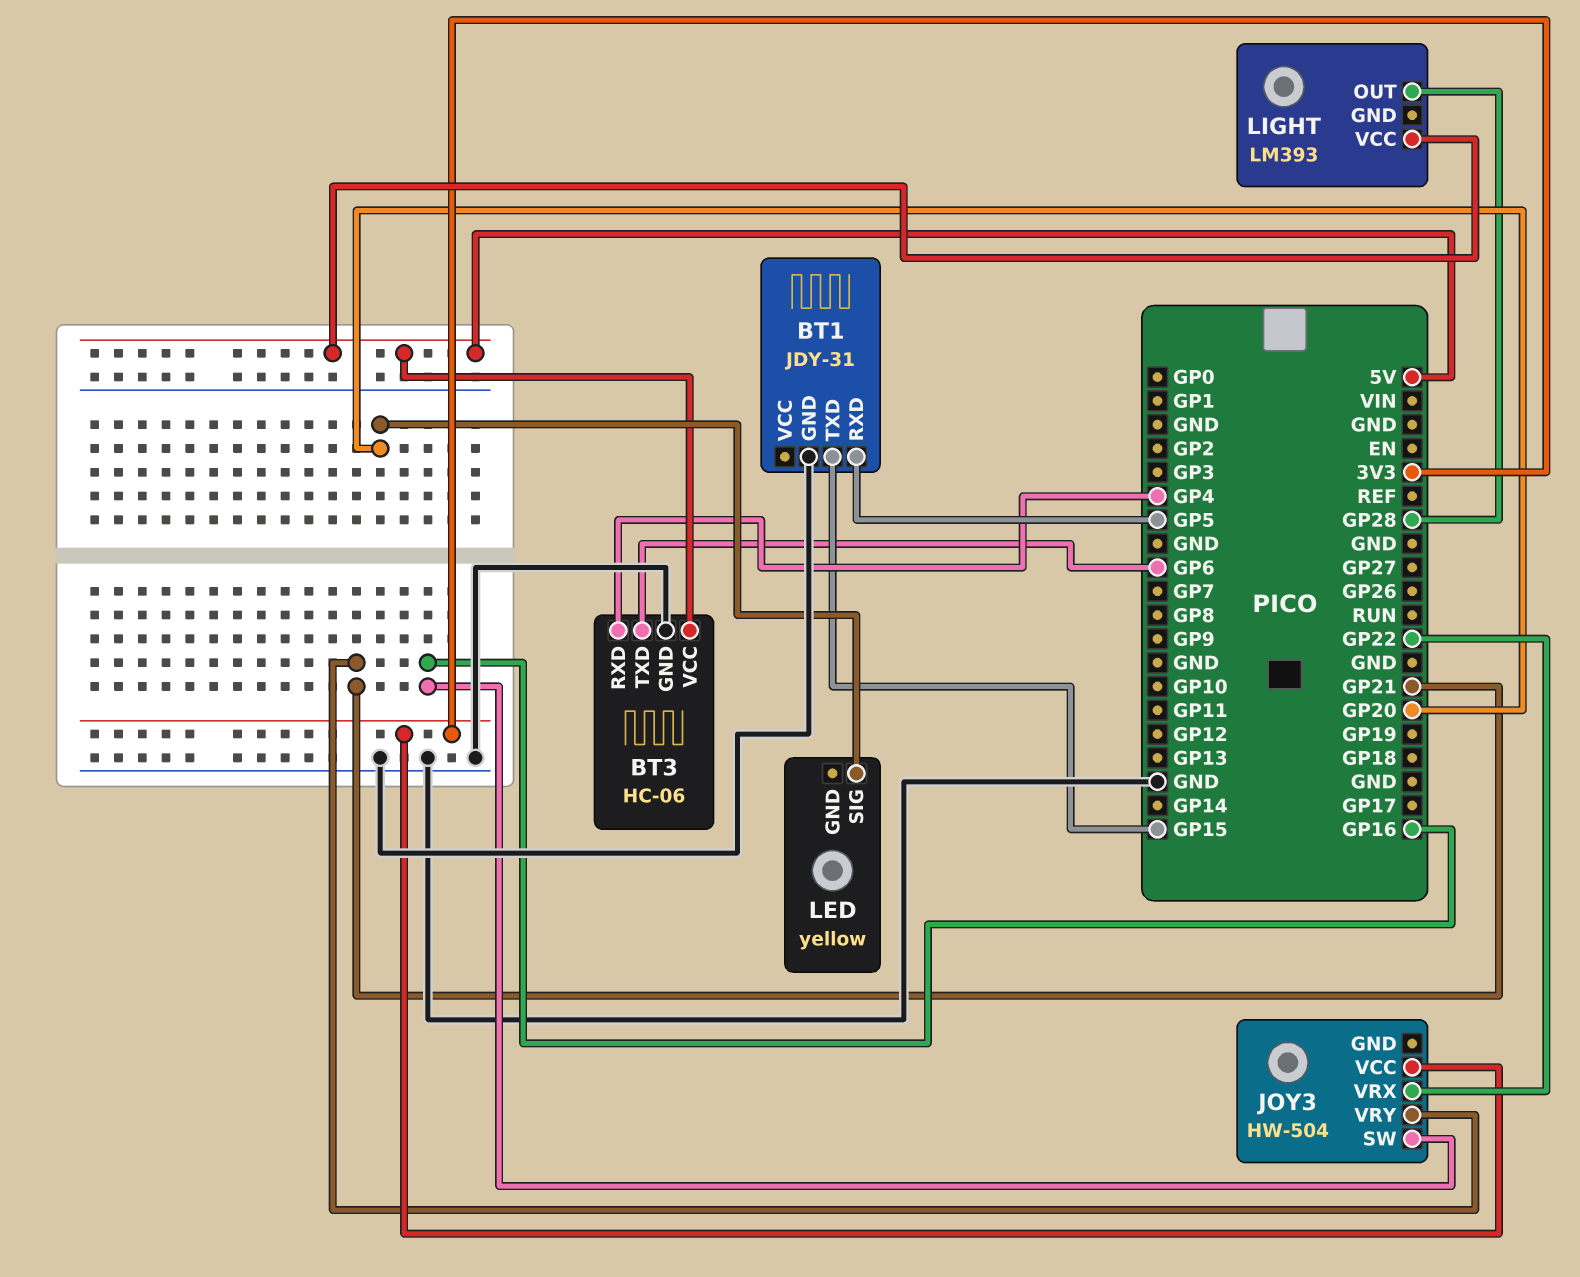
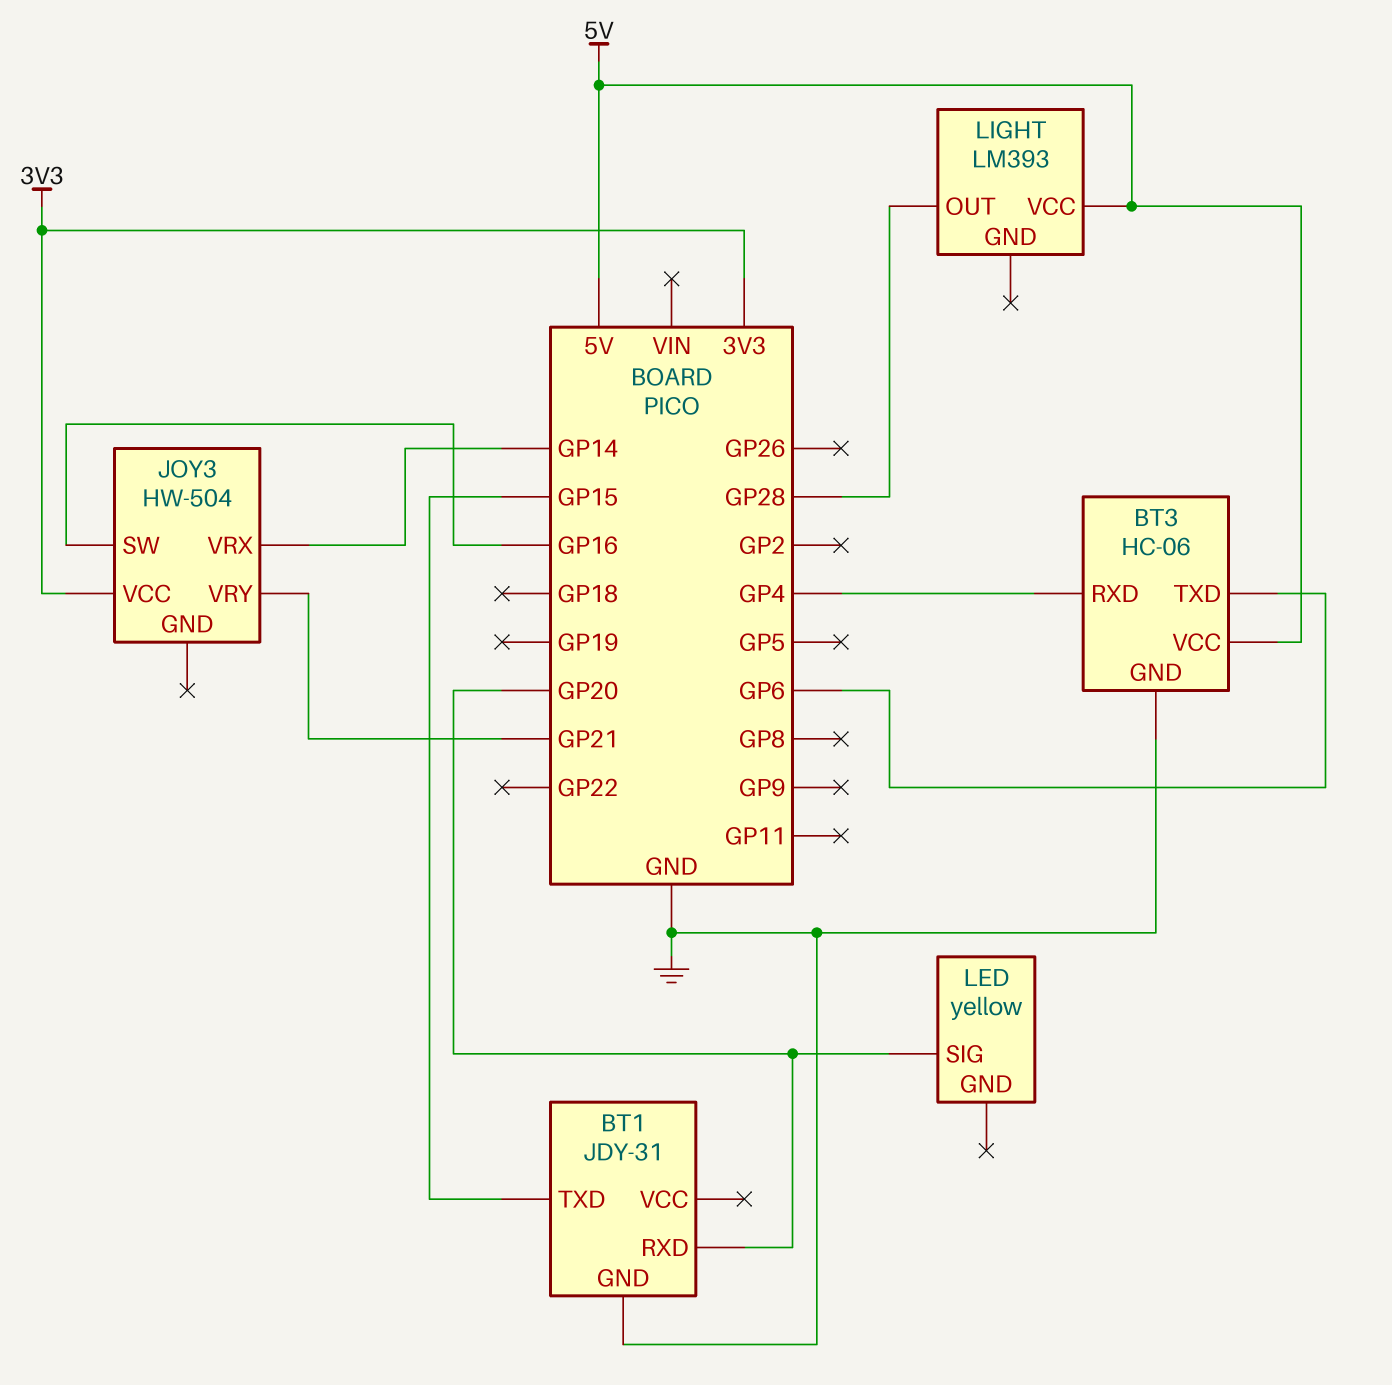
BT1 pin RXD: GP5 -> GP20
JOY3 pin VRX: GP22 -> GP14

